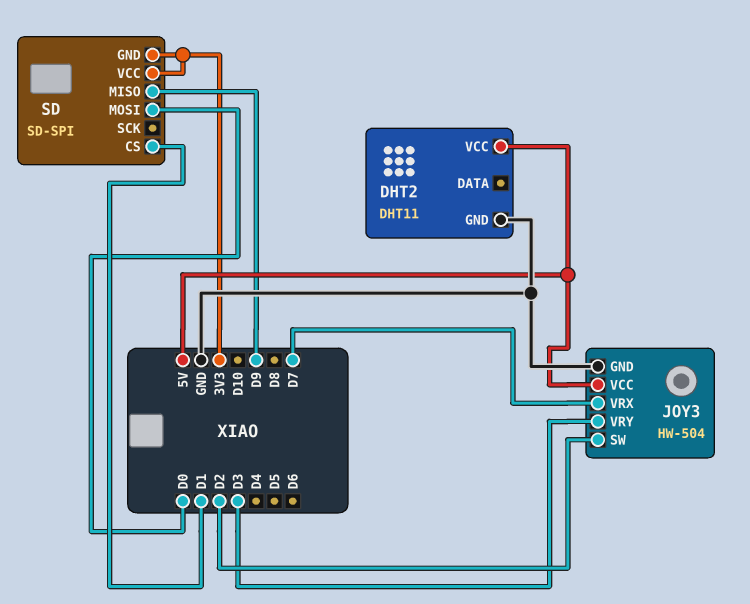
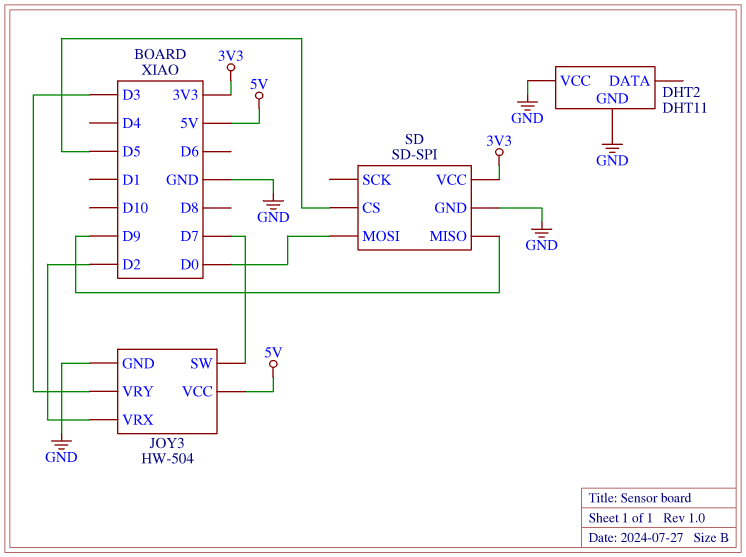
DHT2 pin VCC: 5V -> GND
JOY3 pin SW: D2 -> D7
JOY3 pin VRX: D7 -> D2
SD pin CS: D1 -> D5
SD pin GND: 3V3 -> GND

